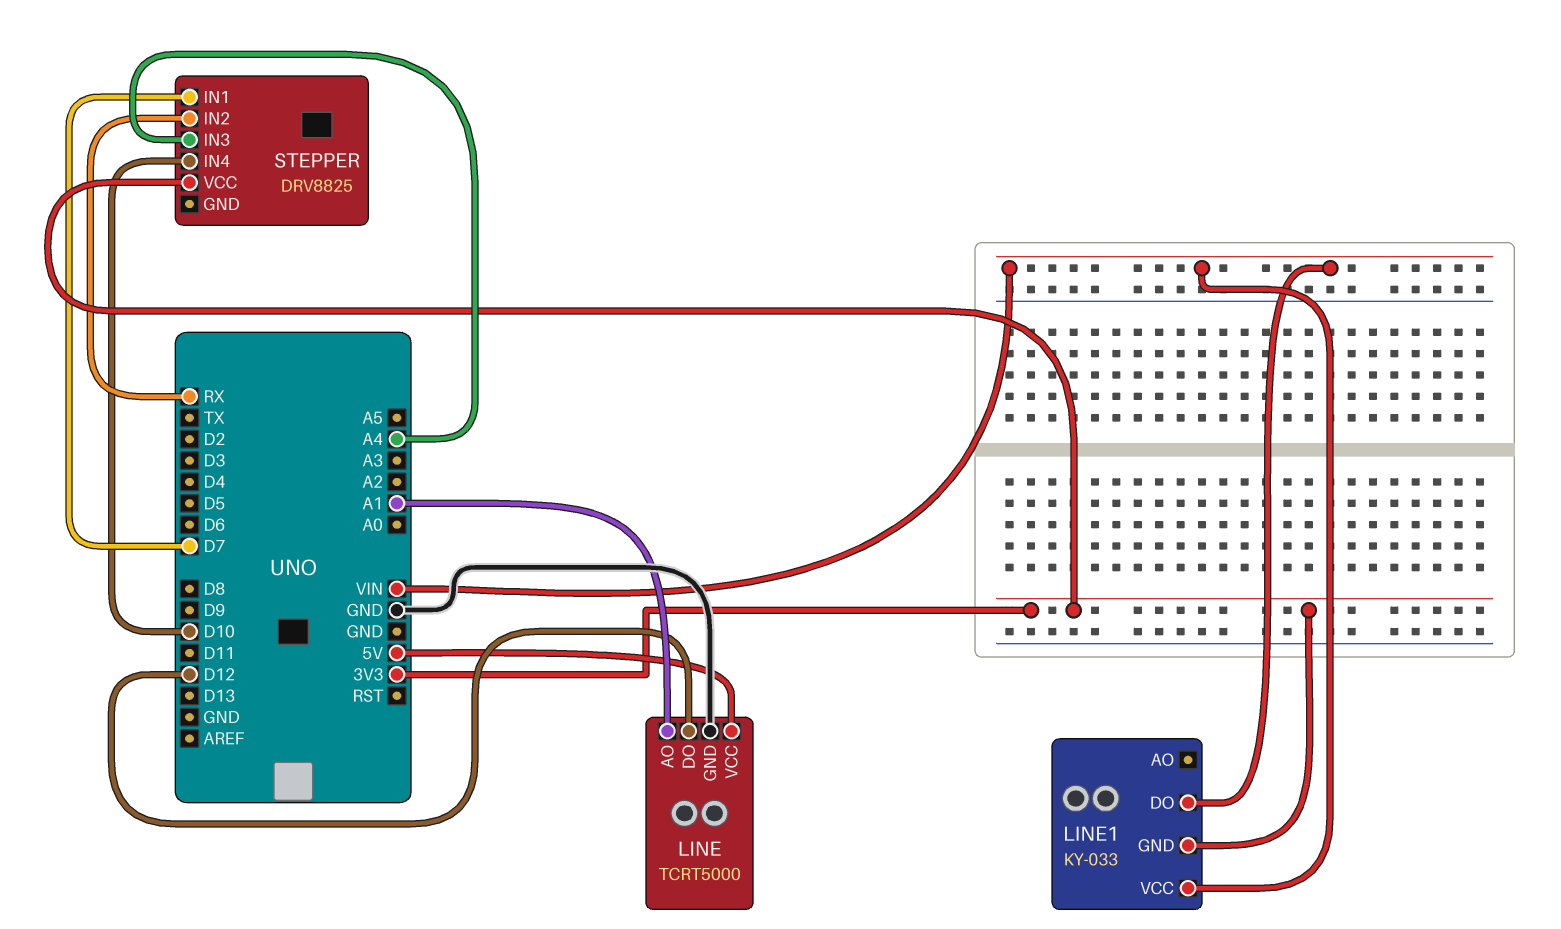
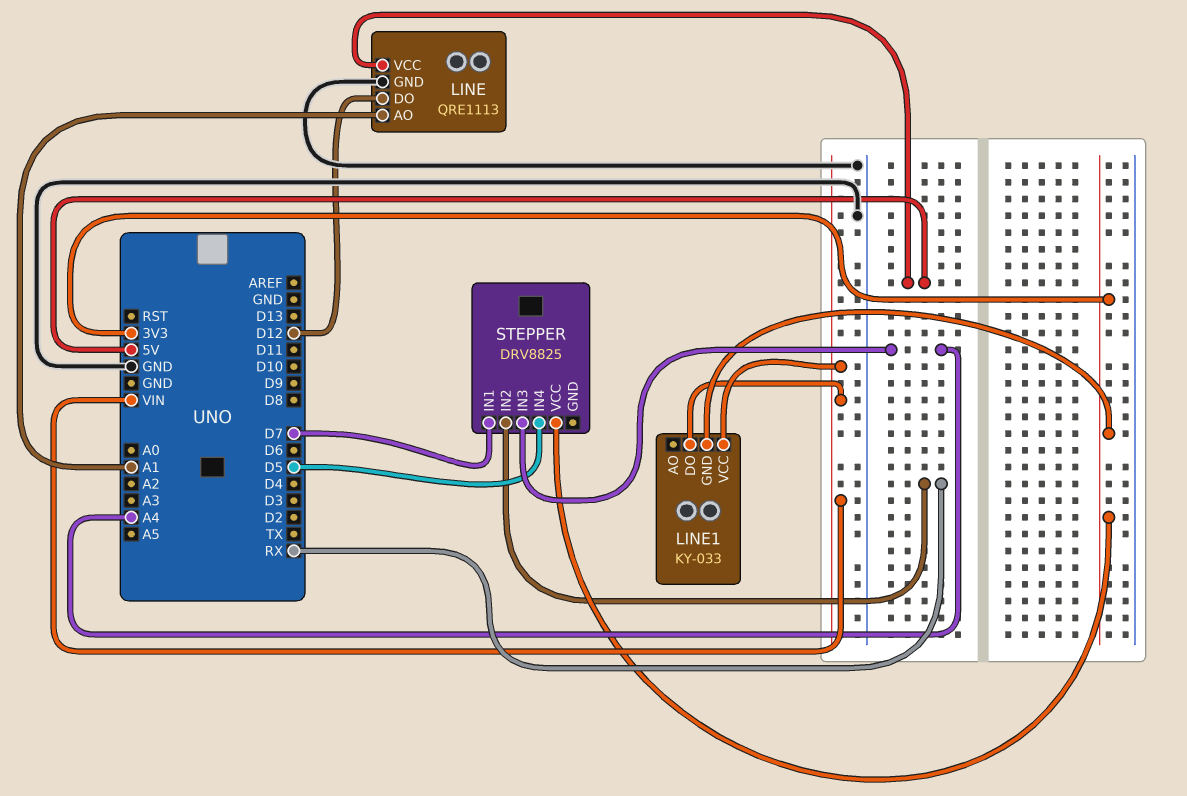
LINE: TCRT5000 -> QRE1113
STEPPER pin IN4: D10 -> D5

